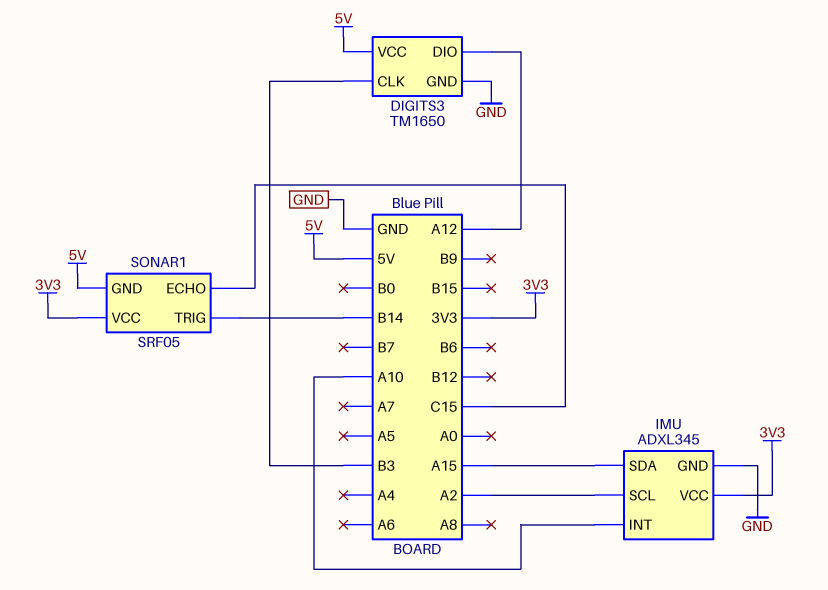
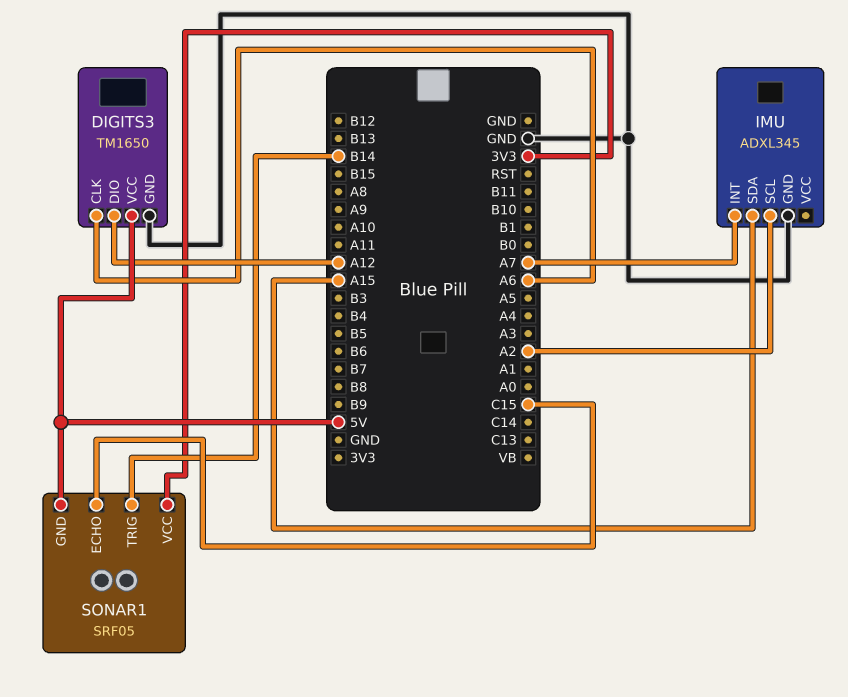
DIGITS3 pin CLK: B3 -> A6
IMU pin INT: A10 -> A7
IMU pin VCC: 3V3 -> none

